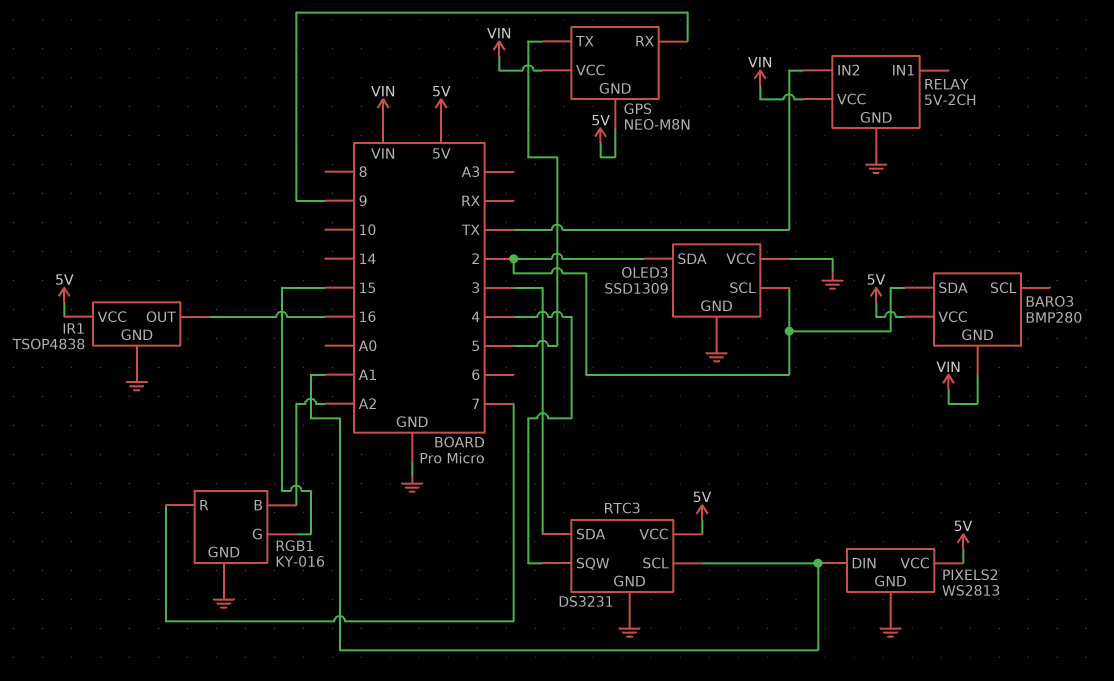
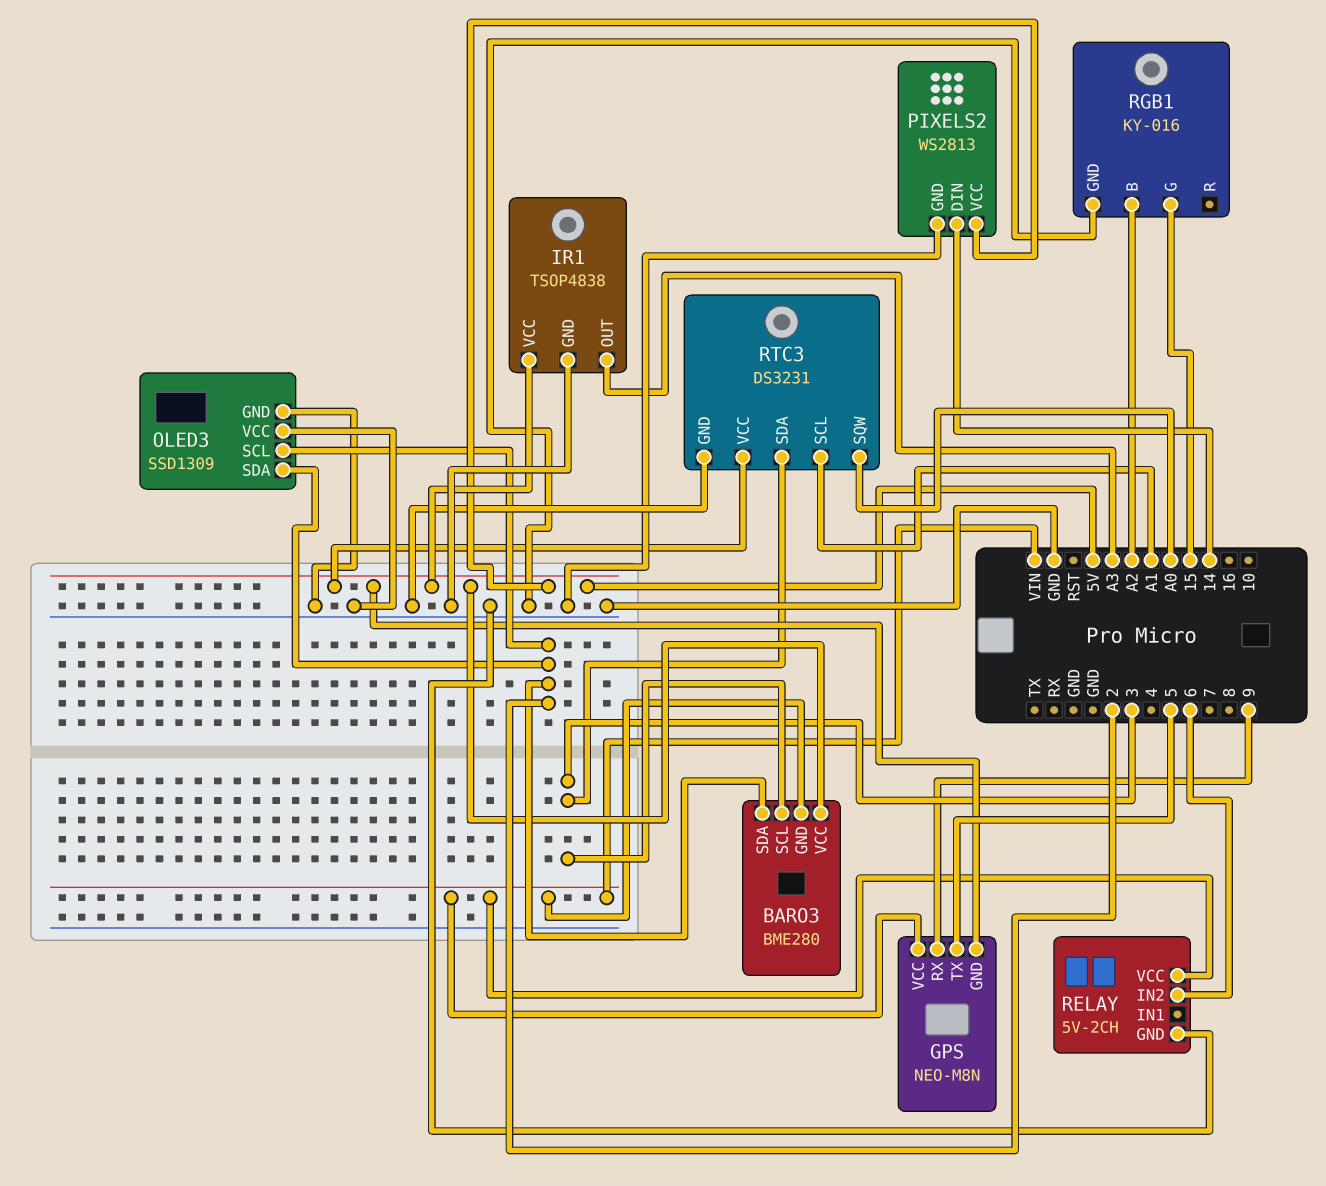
BARO3: BMP280 -> BME280
BARO3 pin SCL: none -> 3
IR1 pin OUT: 16 -> A3
PIXELS2 pin DIN: A1 -> 14
RELAY pin IN2: TX -> 6
RGB1 pin R: 7 -> none
RTC3 pin SQW: 4 -> A0

